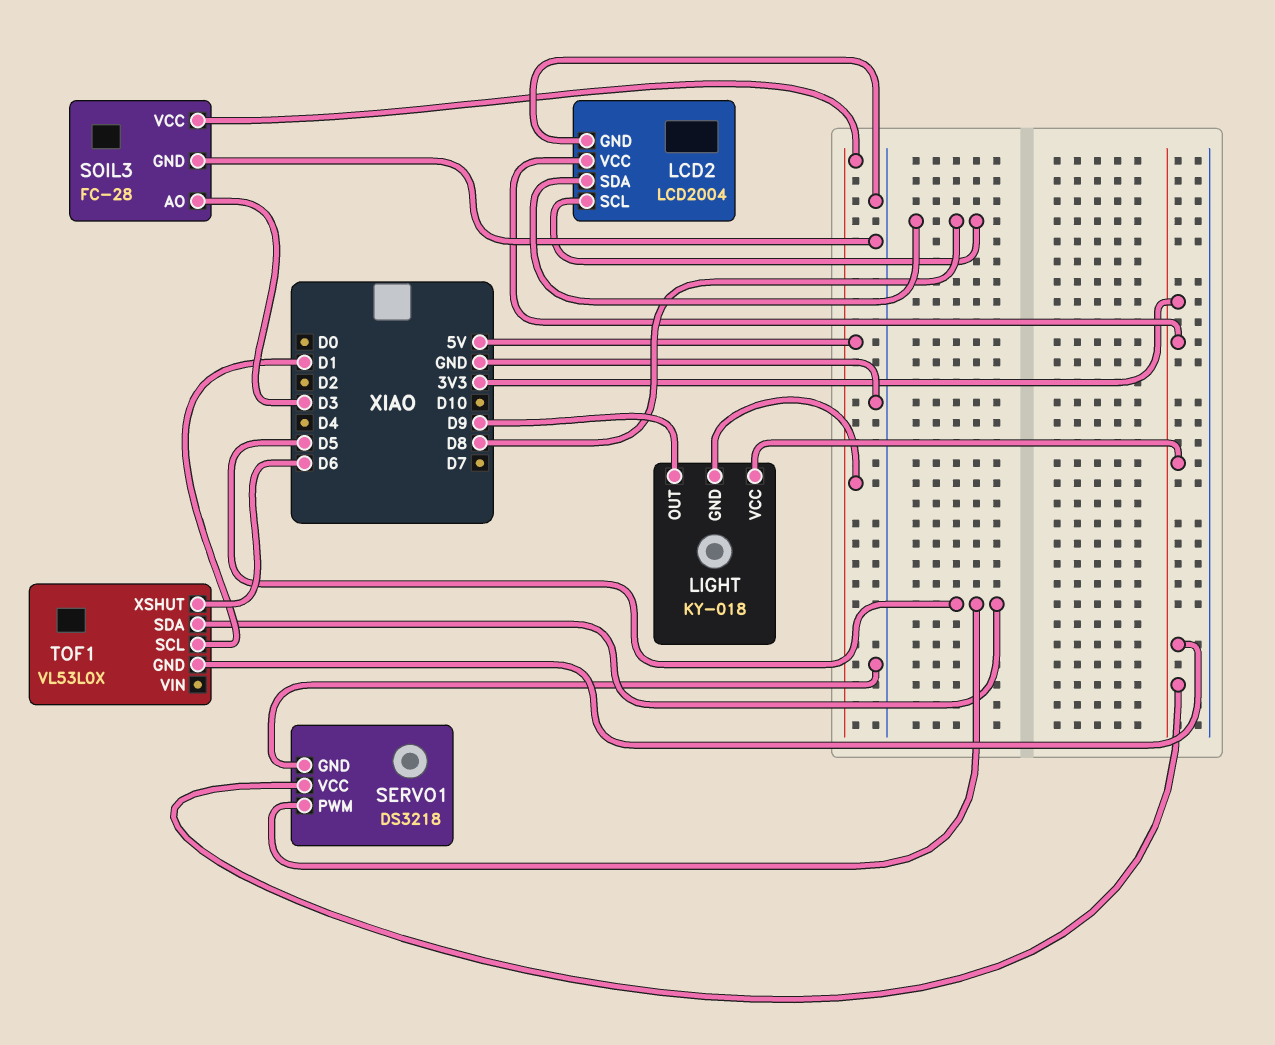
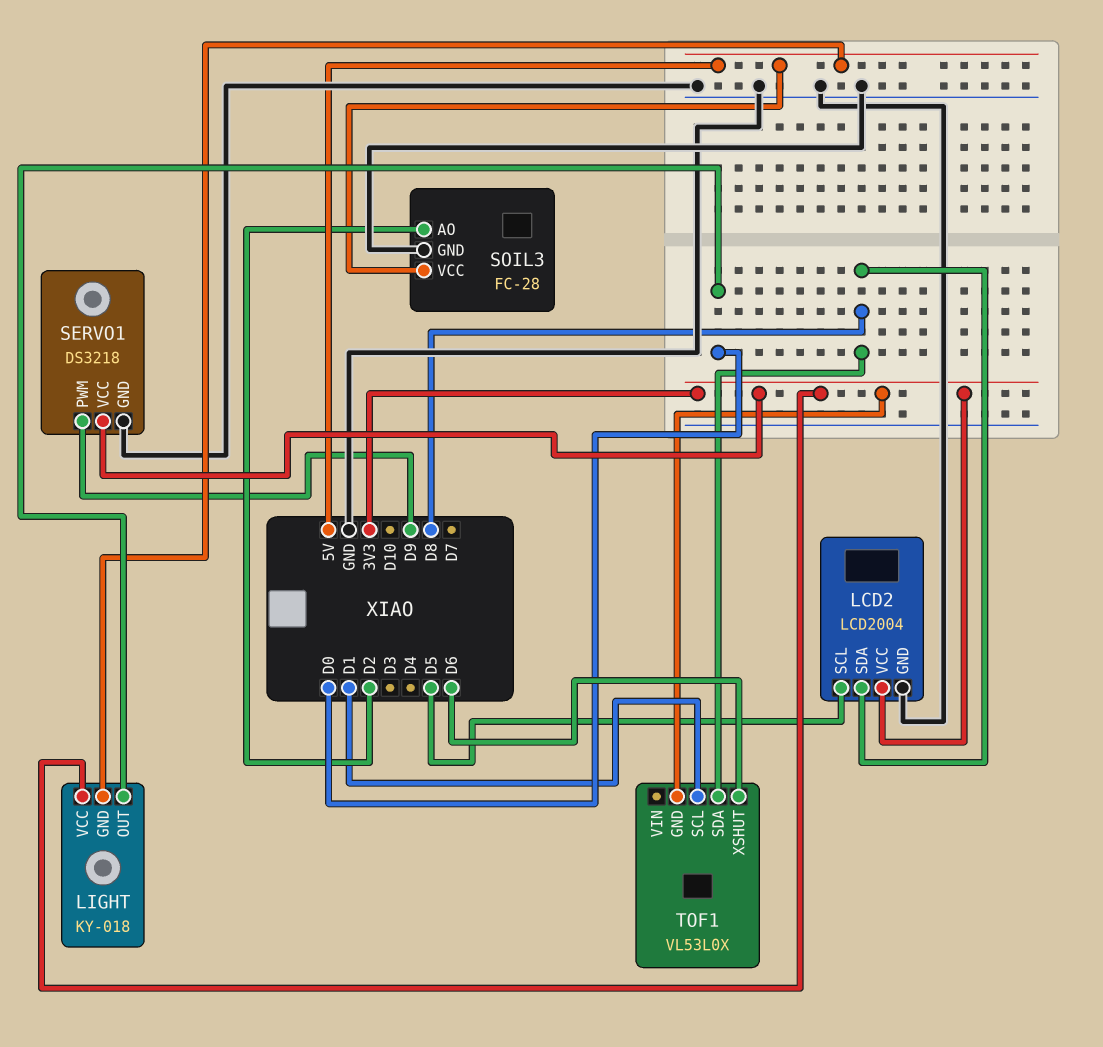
LCD2 pin SCL: D8 -> D5
LIGHT pin OUT: D9 -> D0
SERVO1 pin PWM: D5 -> D9
SOIL3 pin AO: D3 -> D2
TOF1 pin SDA: D5 -> D8

